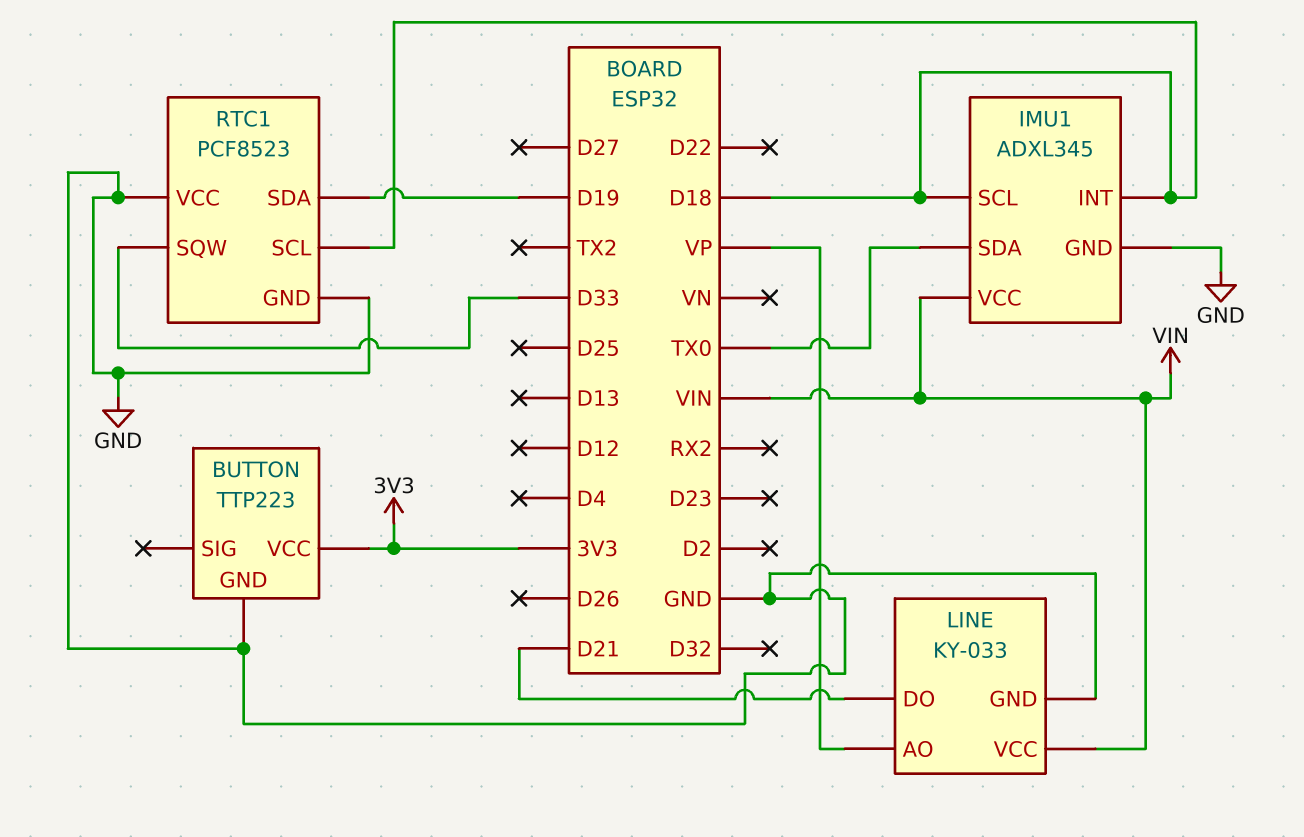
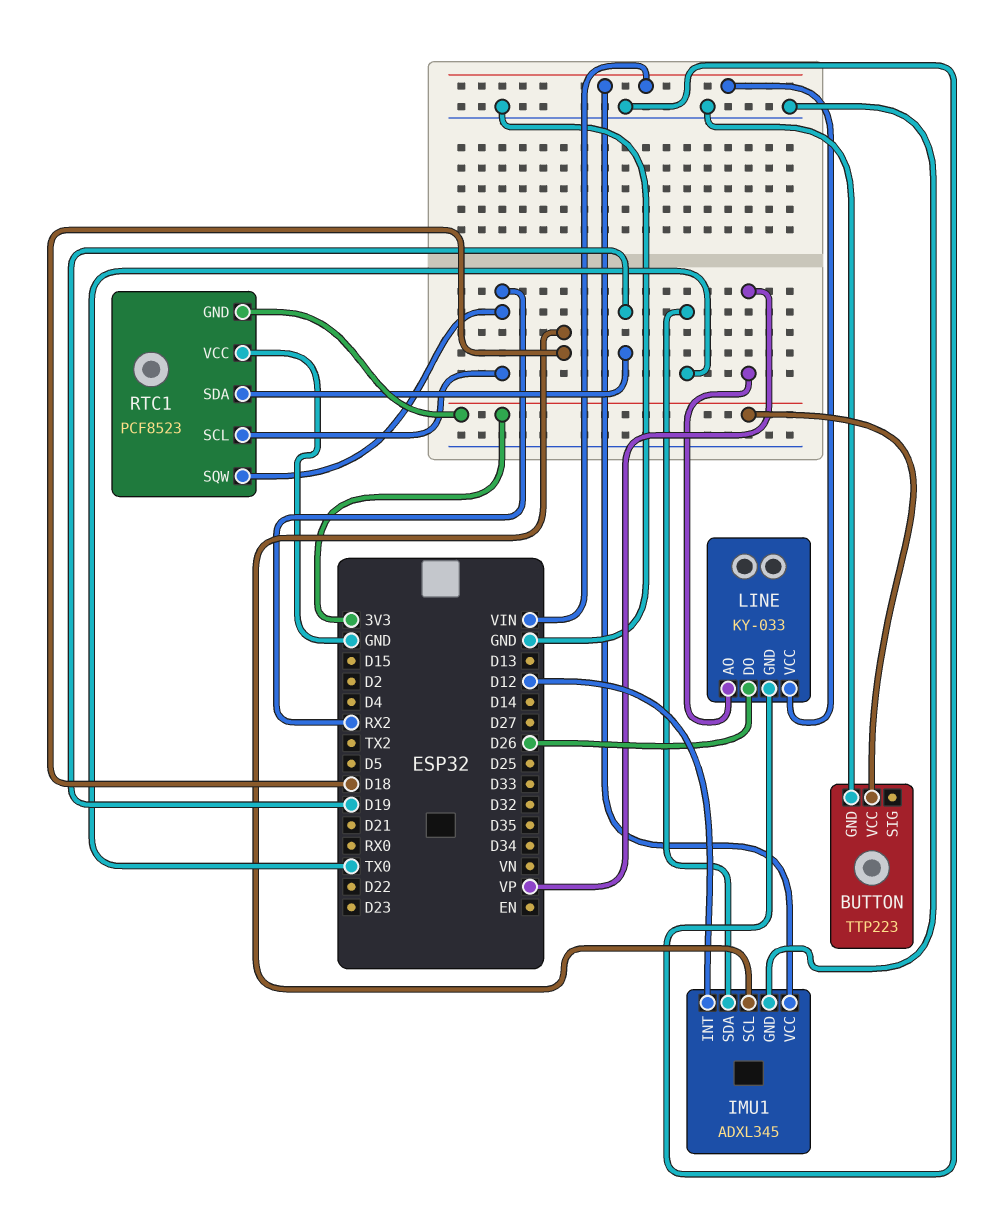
IMU1 pin INT: D18 -> D12
LINE pin DO: D21 -> D26
RTC1 pin GND: GND -> 3V3
RTC1 pin SCL: D18 -> RX2
RTC1 pin SQW: D33 -> RX2

